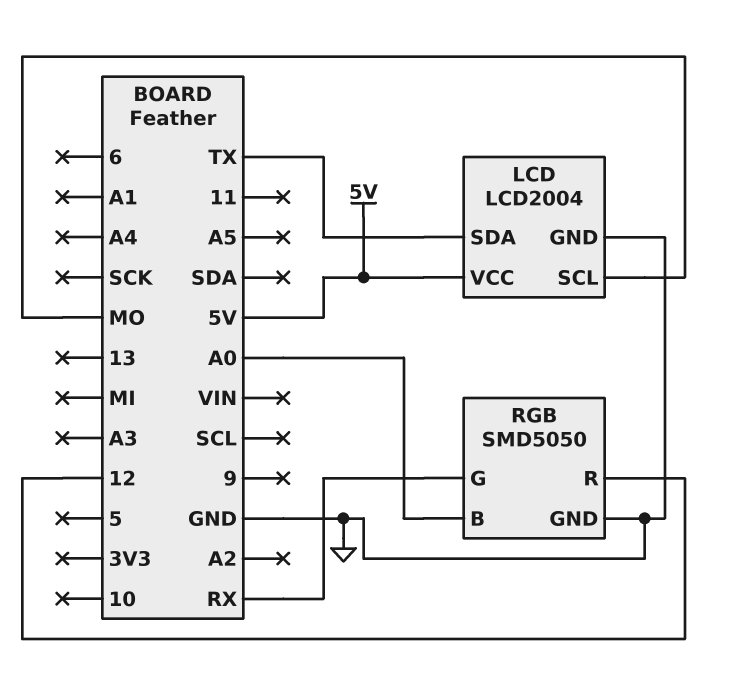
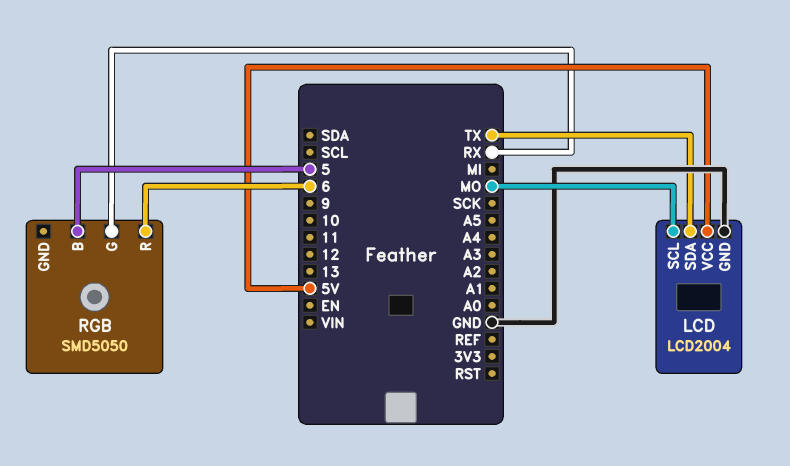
RGB pin B: A0 -> 5
RGB pin GND: GND -> none
RGB pin R: 12 -> 6

